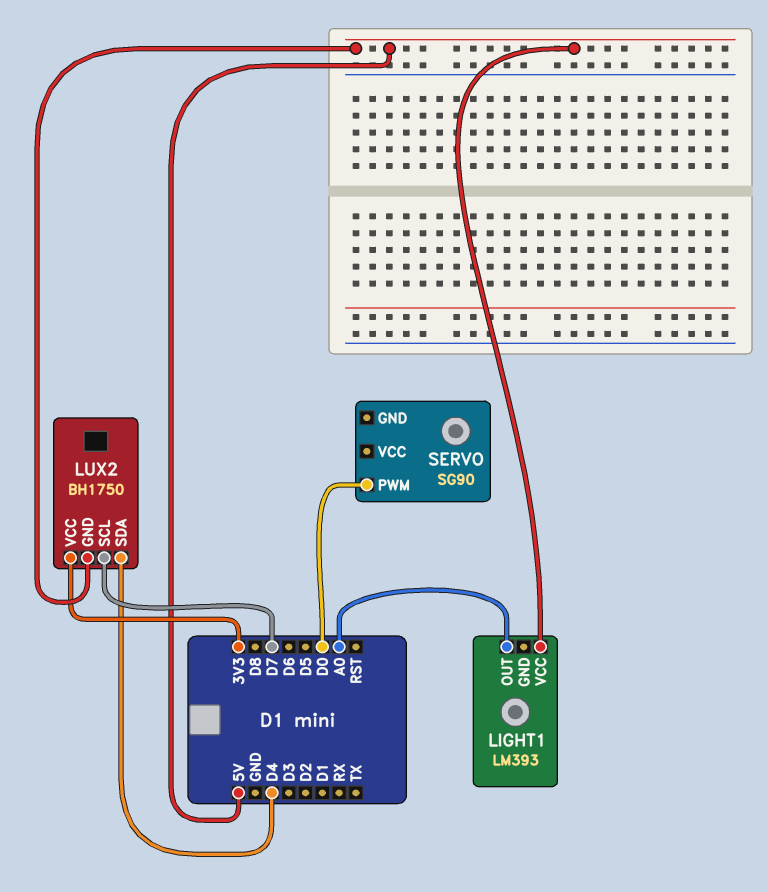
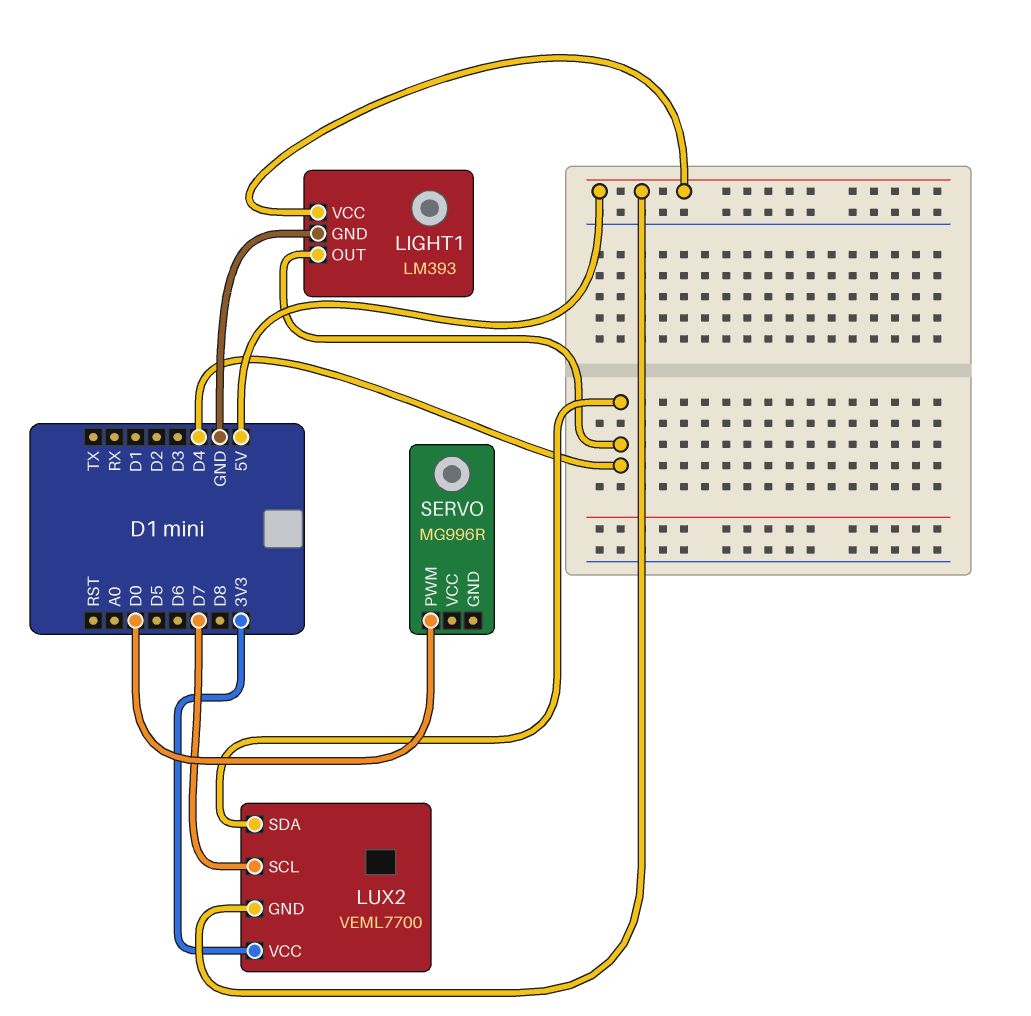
LIGHT1 pin GND: none -> GND
LIGHT1 pin OUT: A0 -> D4
LUX2: BH1750 -> VEML7700
SERVO: SG90 -> MG996R

